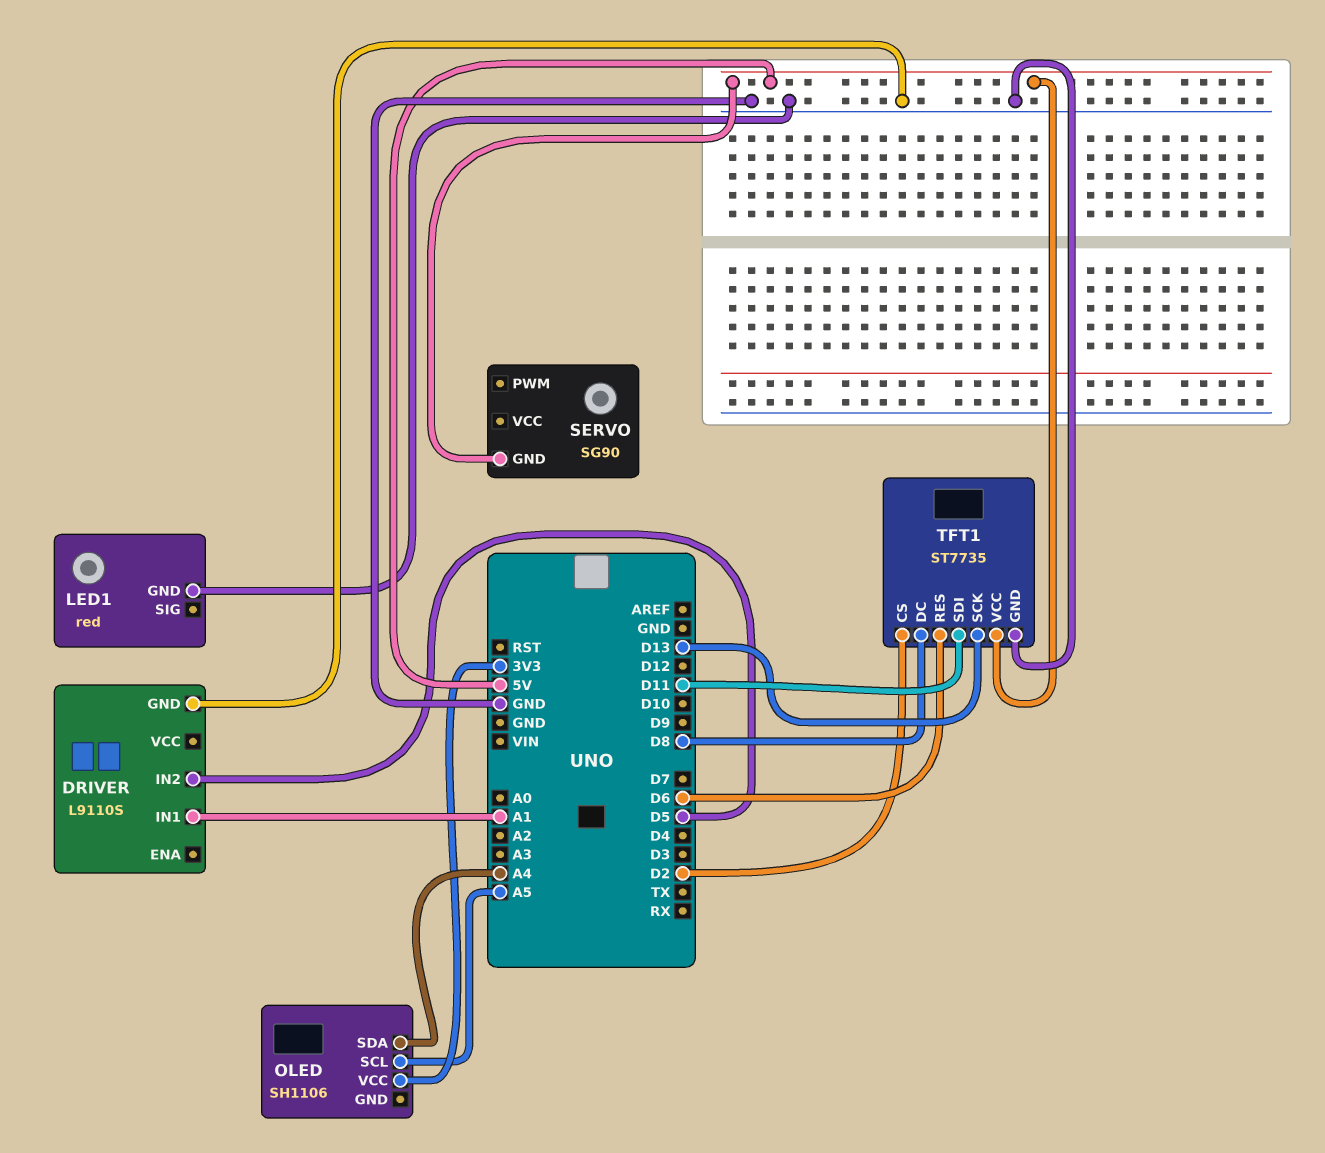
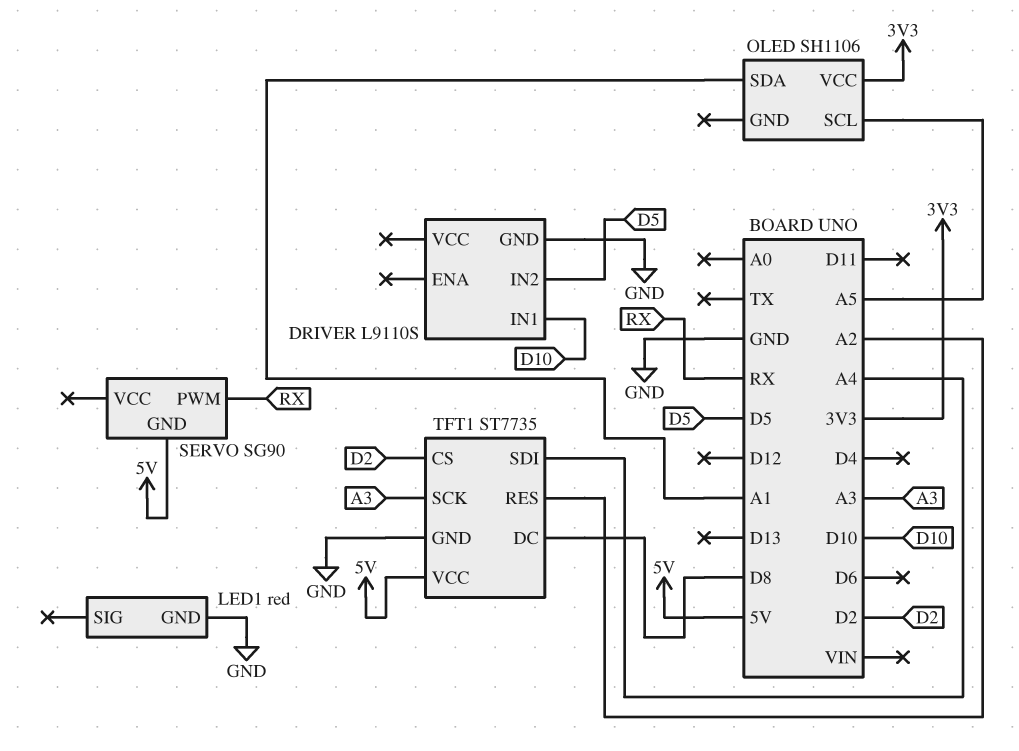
DRIVER pin IN1: A1 -> D10
OLED pin SDA: A4 -> A1
SERVO pin PWM: none -> RX
TFT1 pin RES: D6 -> A2
TFT1 pin SCK: D13 -> A3
TFT1 pin SDI: D11 -> A4

